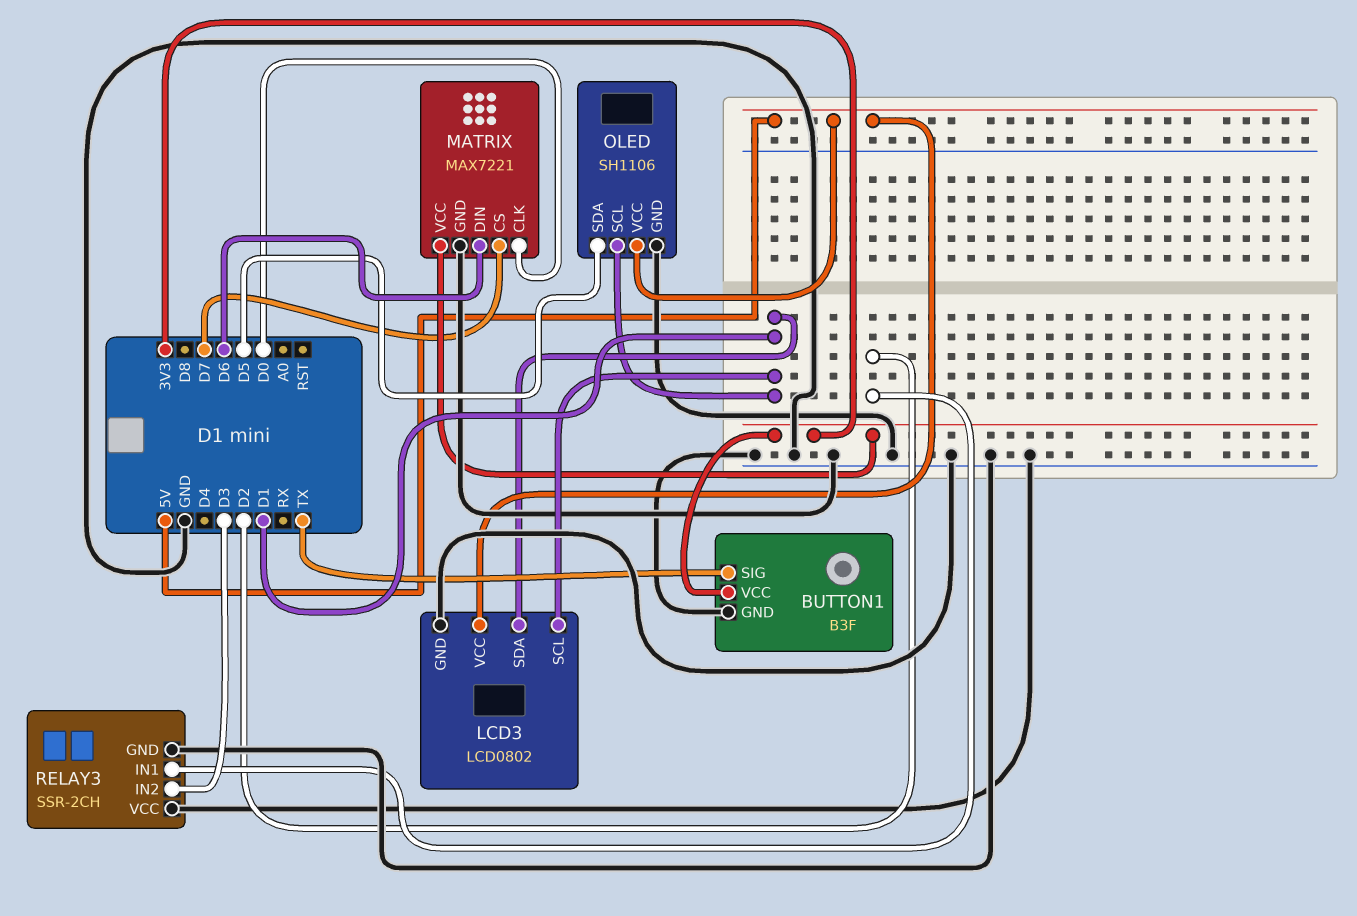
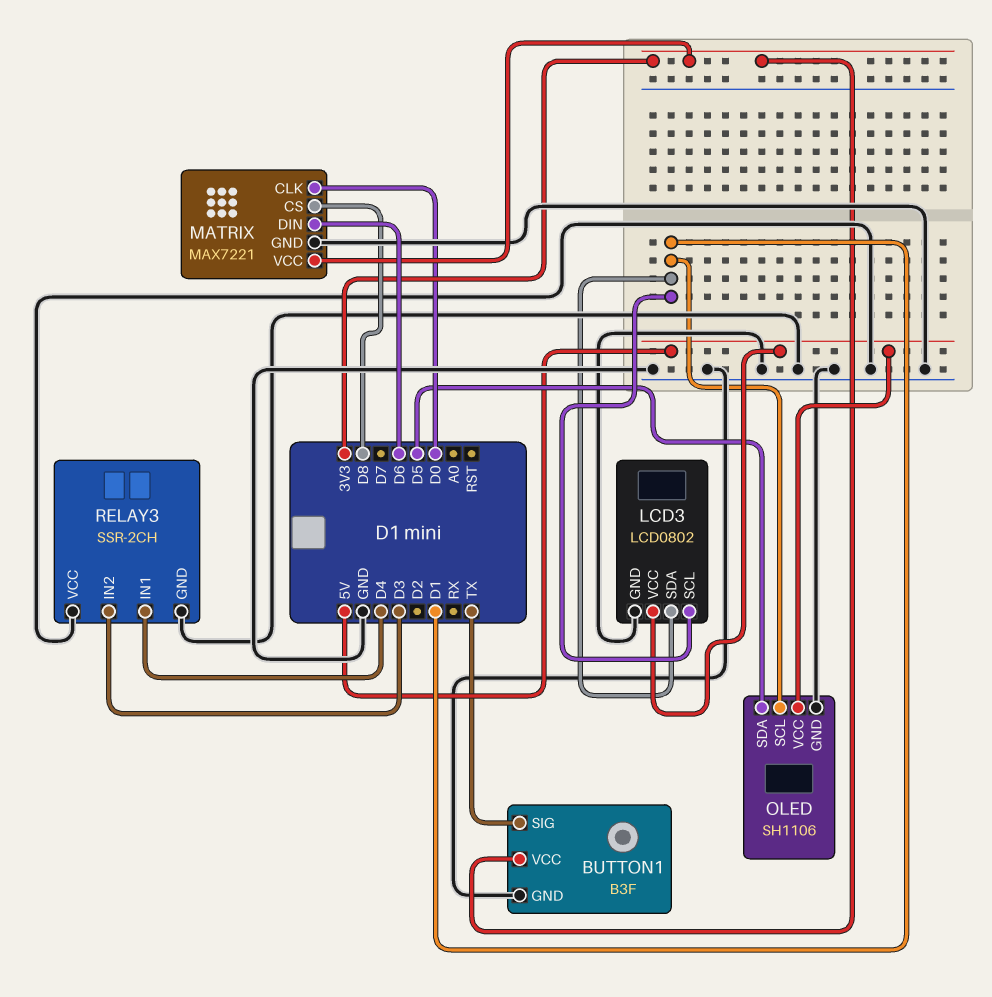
MATRIX pin CS: D7 -> D8
RELAY3 pin IN1: D2 -> D4

